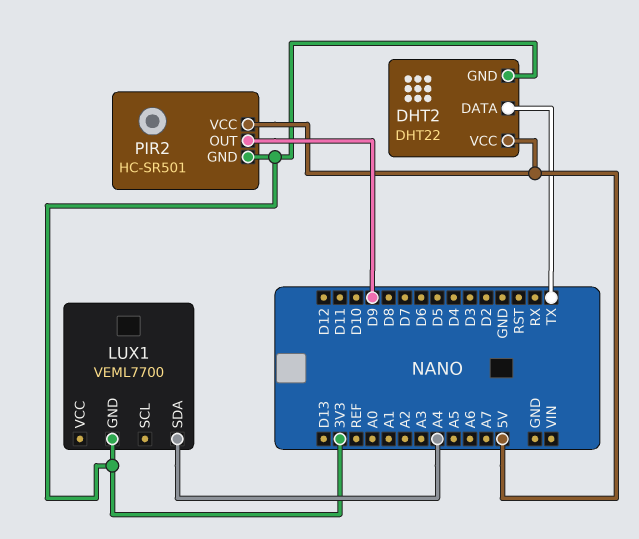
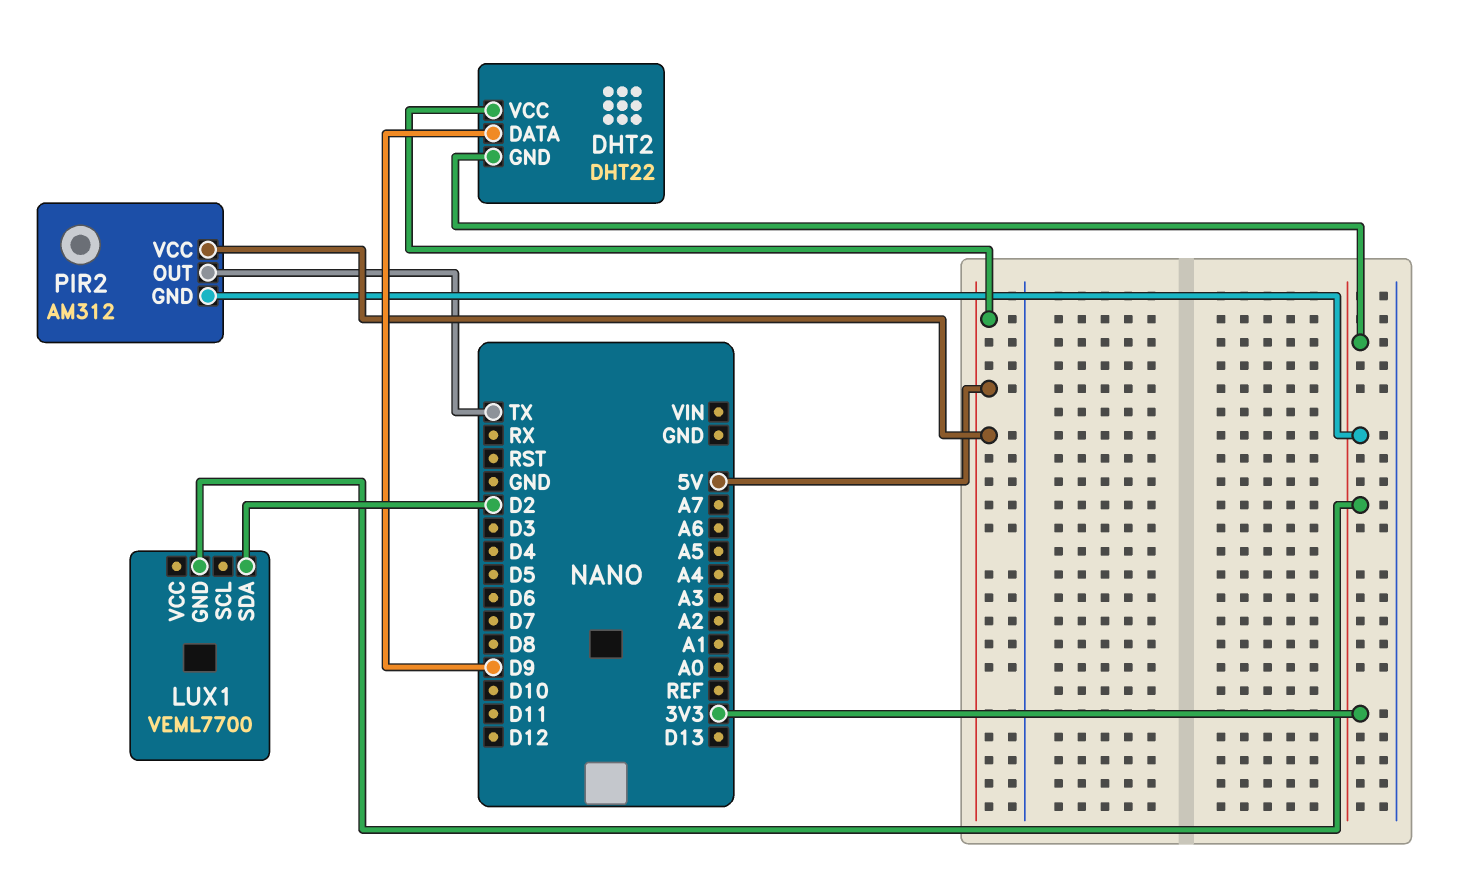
DHT2 pin DATA: TX -> D9
LUX1 pin SDA: A4 -> D2
PIR2: HC-SR501 -> AM312
PIR2 pin OUT: D9 -> TX

